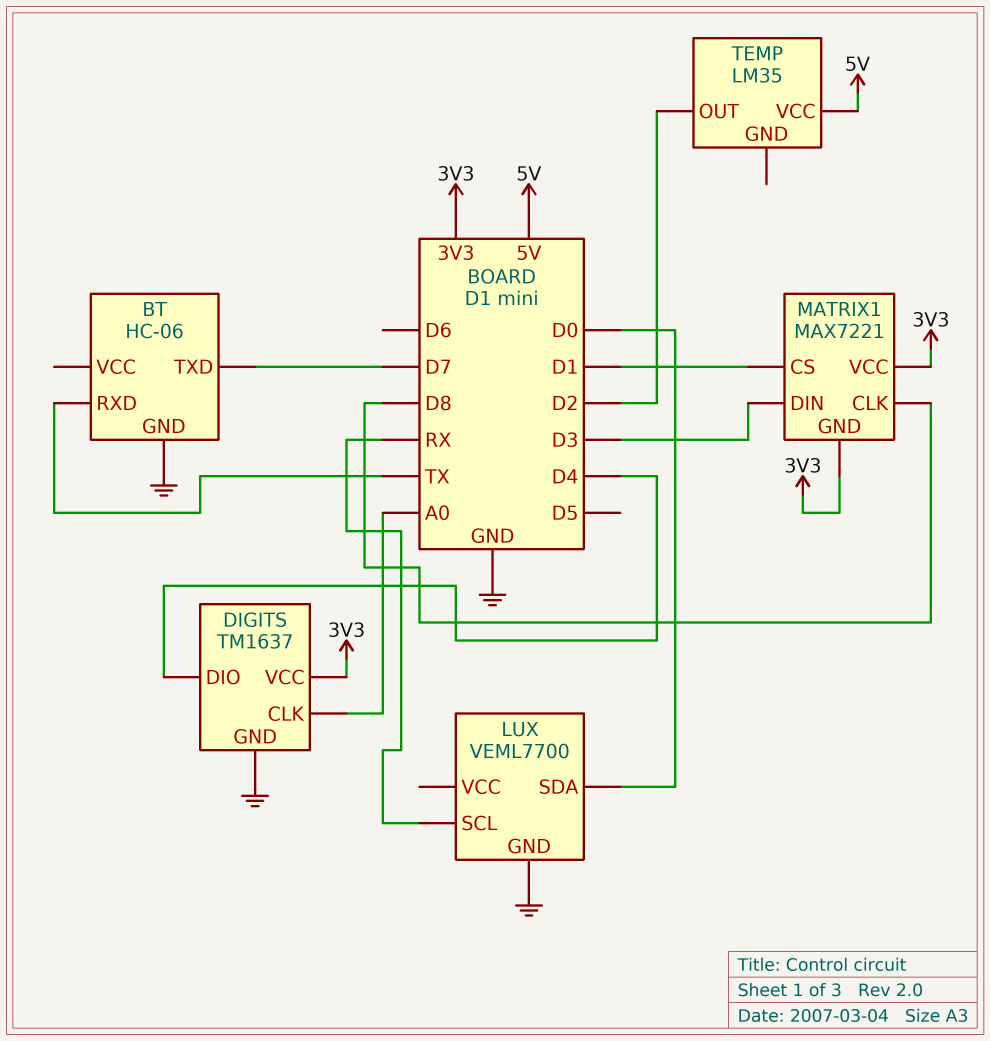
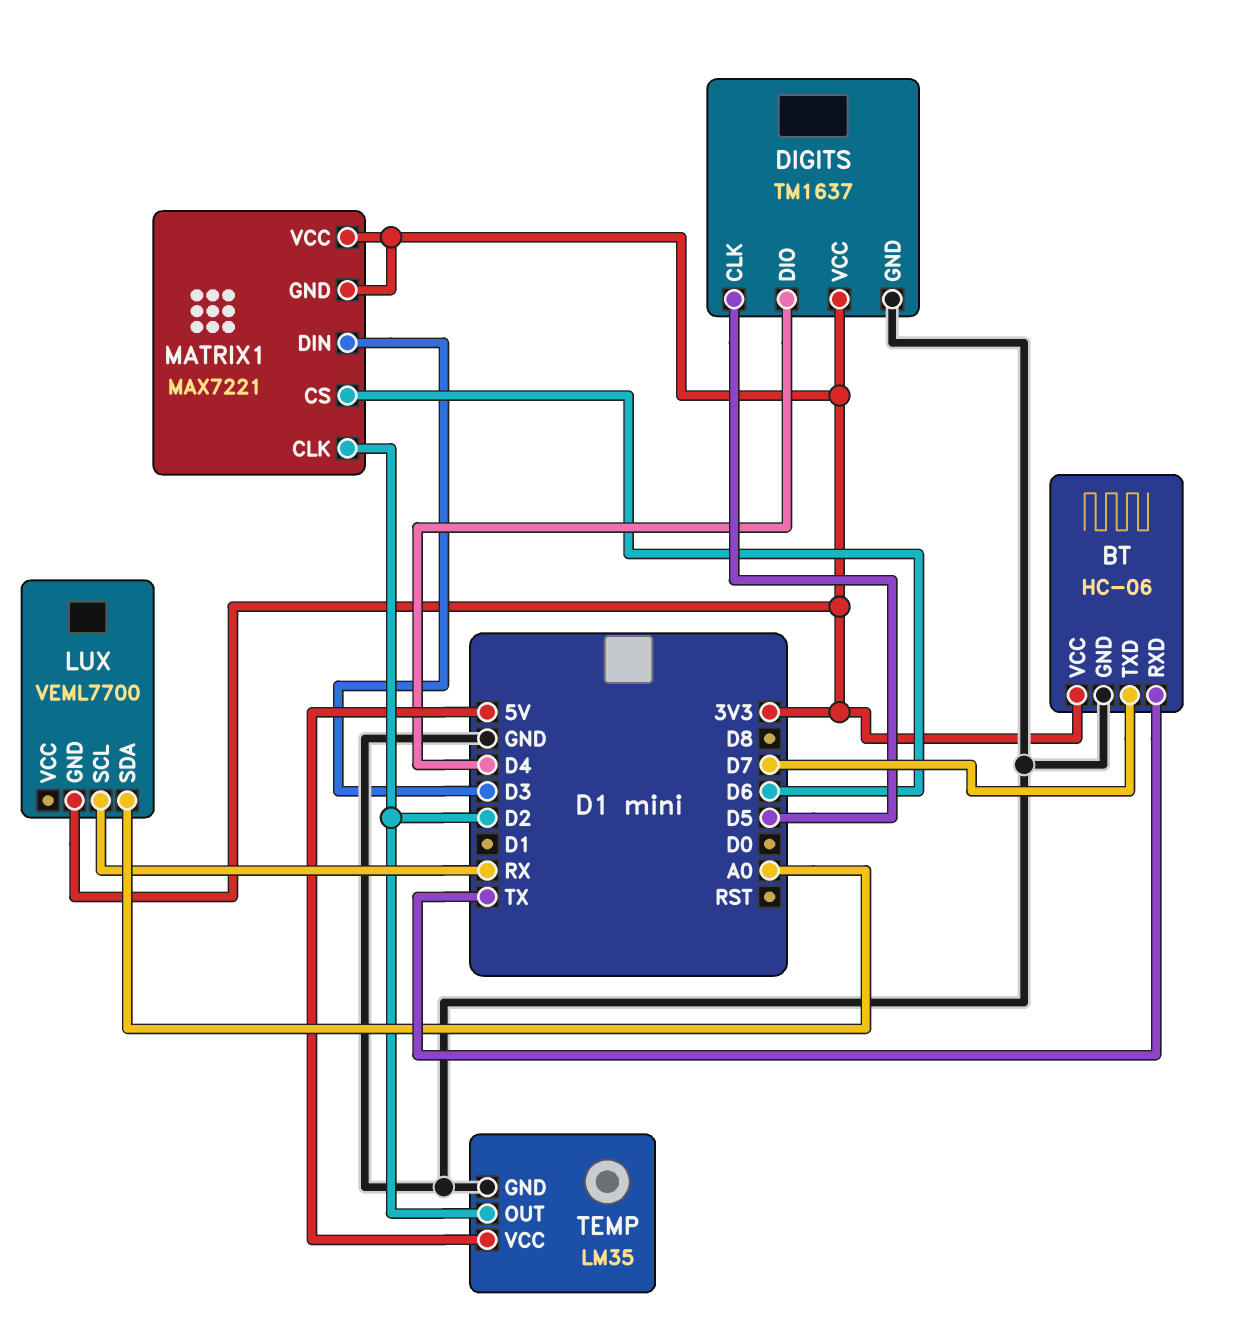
BT pin VCC: none -> 3V3
DIGITS pin CLK: A0 -> D5
LUX pin GND: GND -> 3V3
LUX pin SDA: D0 -> A0
MATRIX1 pin CLK: D8 -> D2
MATRIX1 pin CS: D1 -> D6
TEMP pin GND: none -> GND

